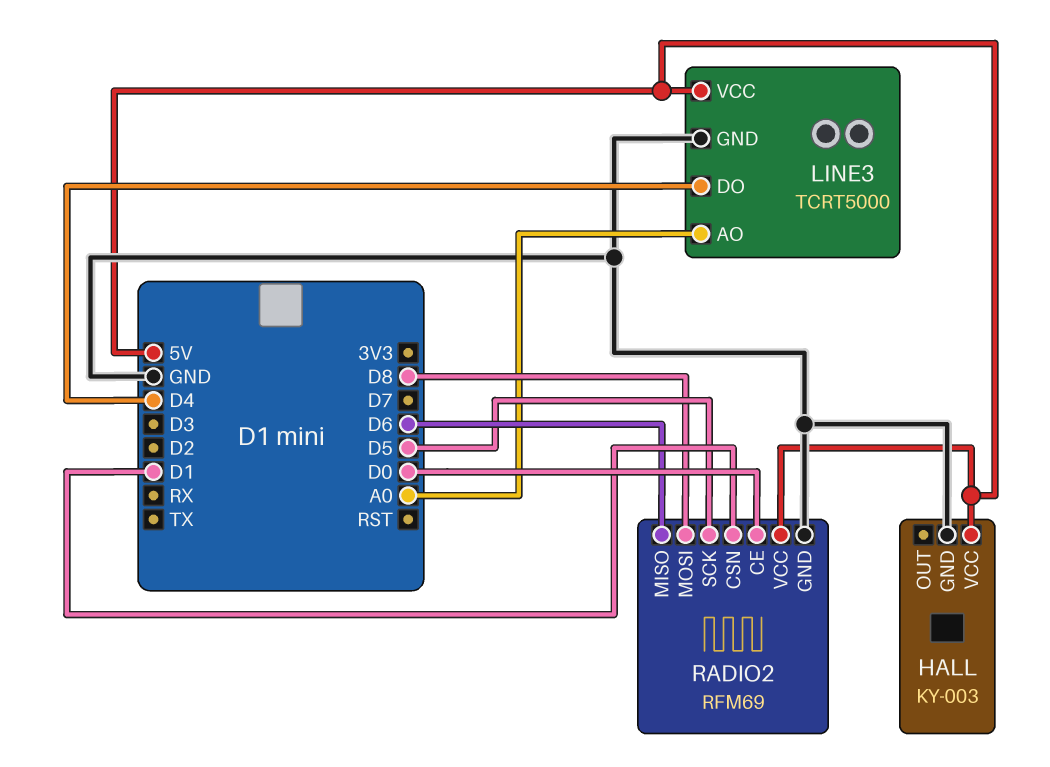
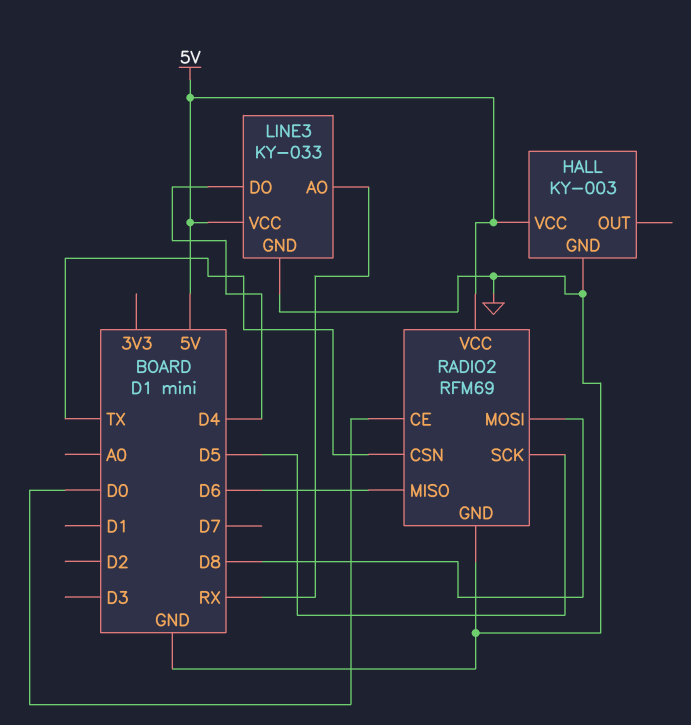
LINE3: TCRT5000 -> KY-033
LINE3 pin AO: A0 -> RX
RADIO2 pin CSN: D1 -> TX

